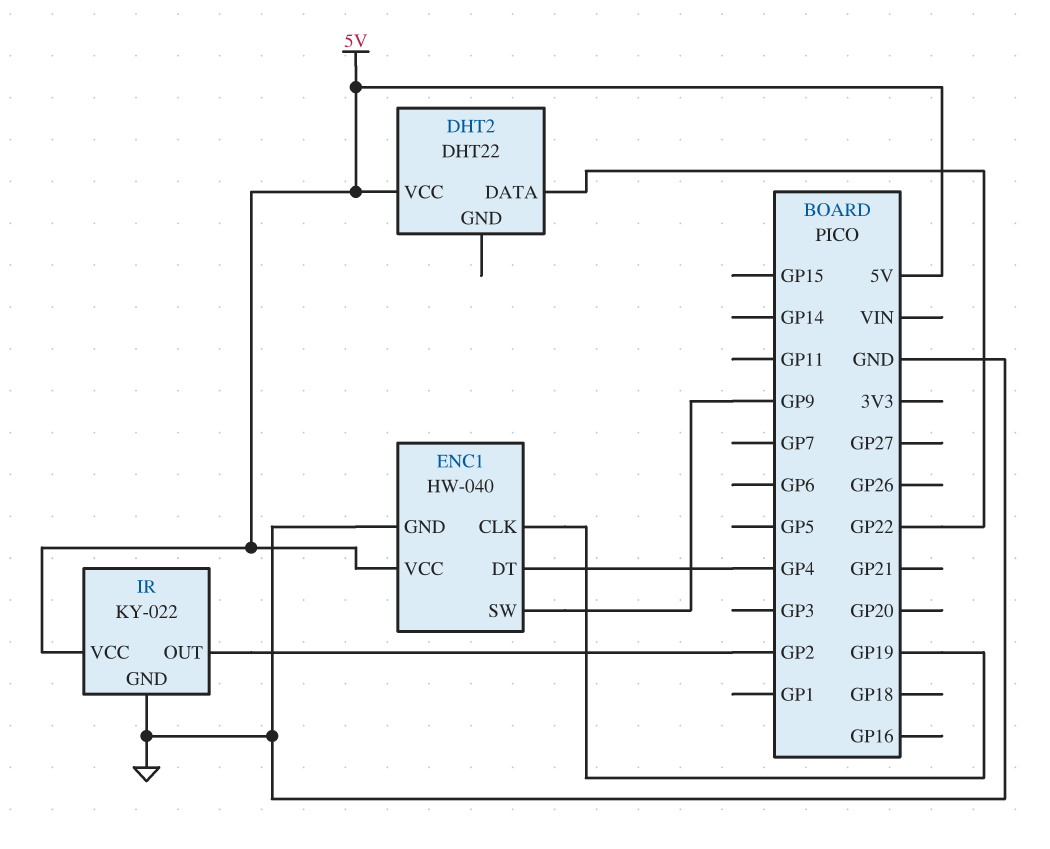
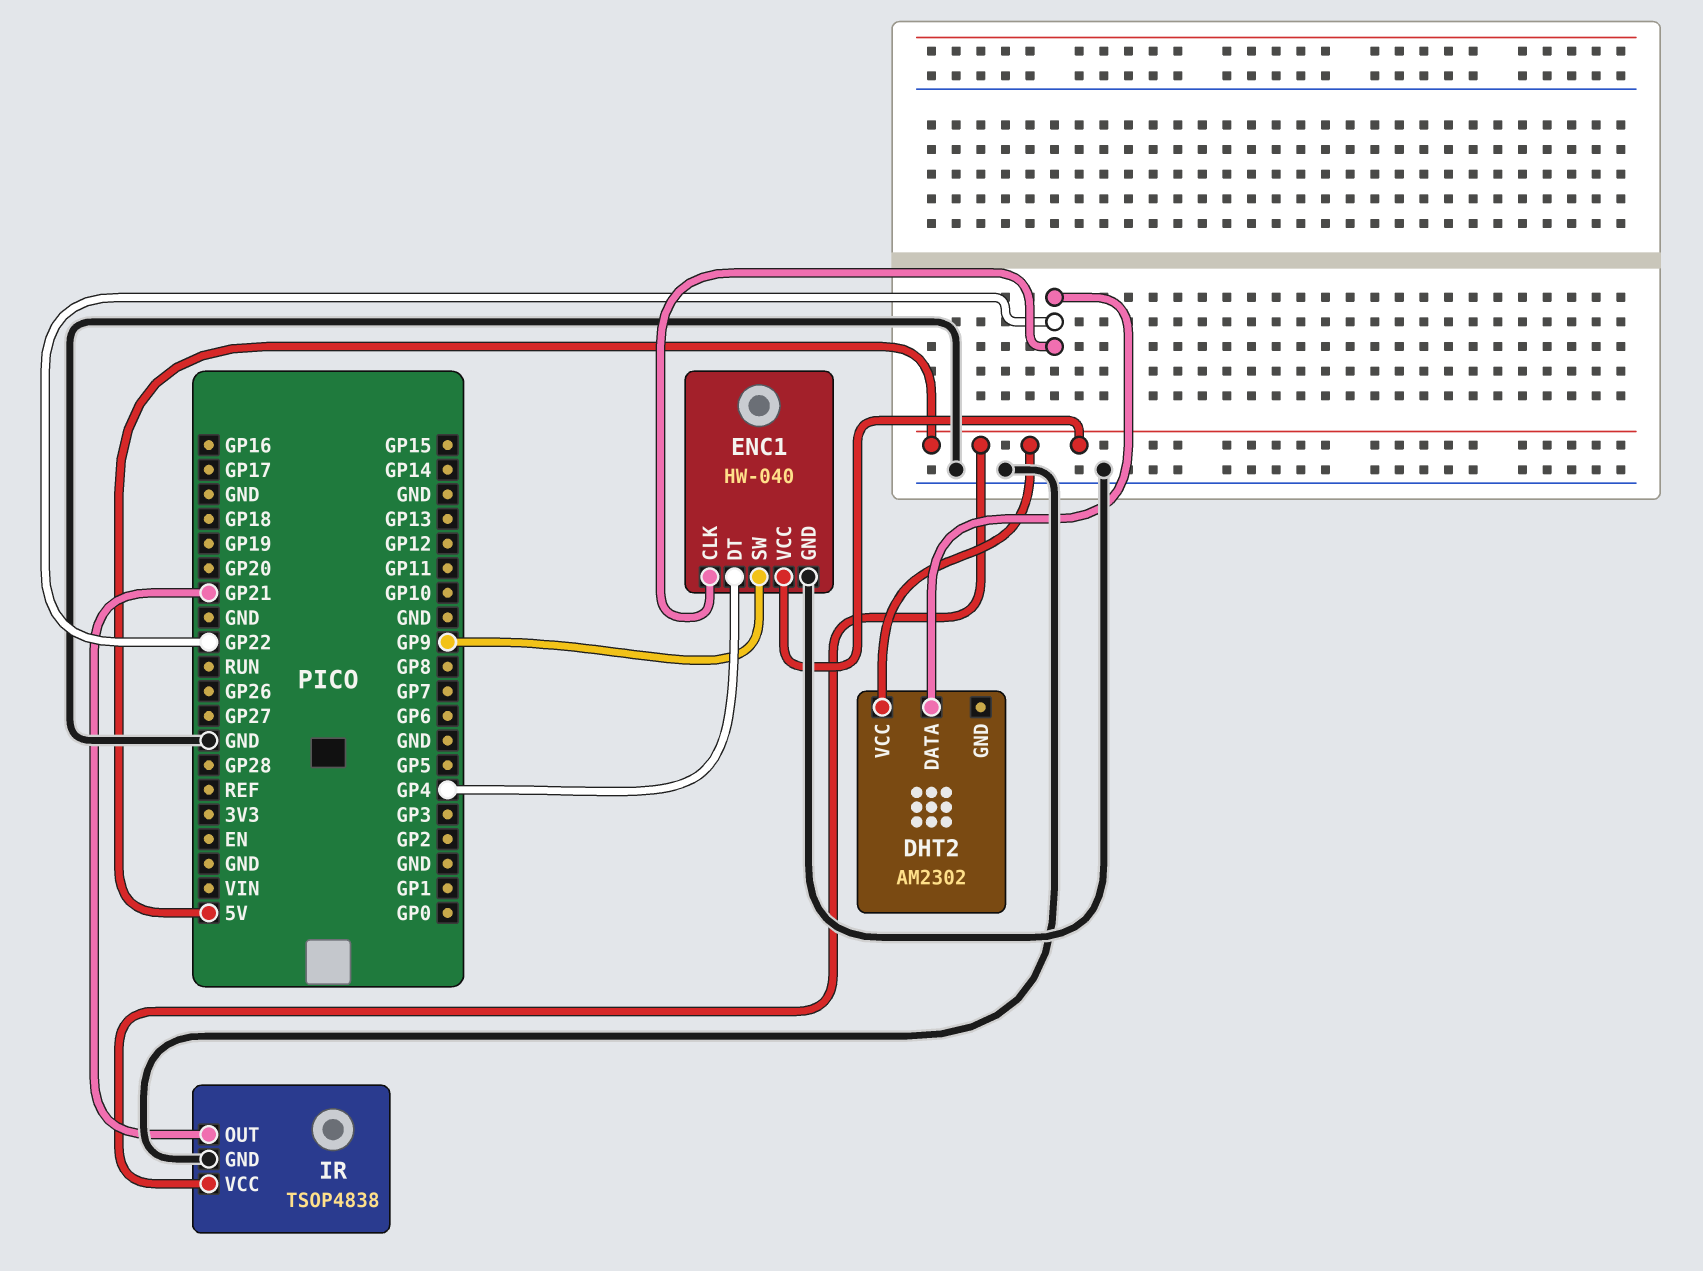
DHT2: DHT22 -> AM2302
ENC1 pin CLK: GP19 -> GP22
IR: KY-022 -> TSOP4838
IR pin OUT: GP2 -> GP21

